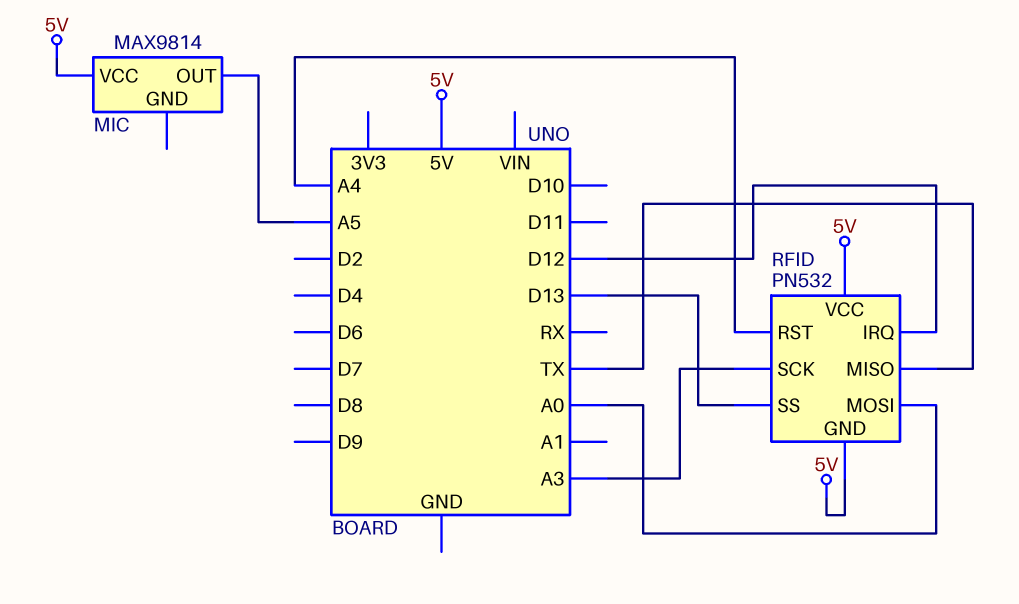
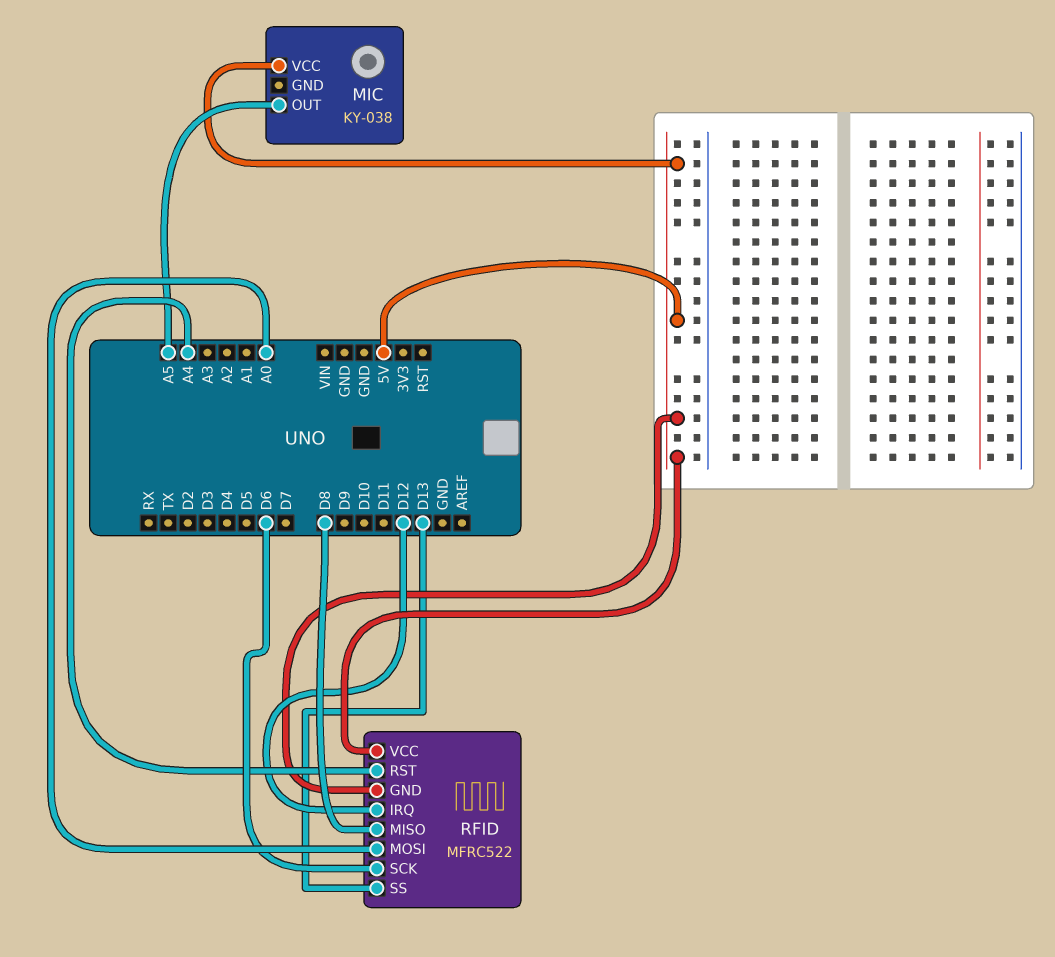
MIC: MAX9814 -> KY-038
RFID: PN532 -> MFRC522
RFID pin MISO: TX -> D8
RFID pin SCK: A3 -> D6

